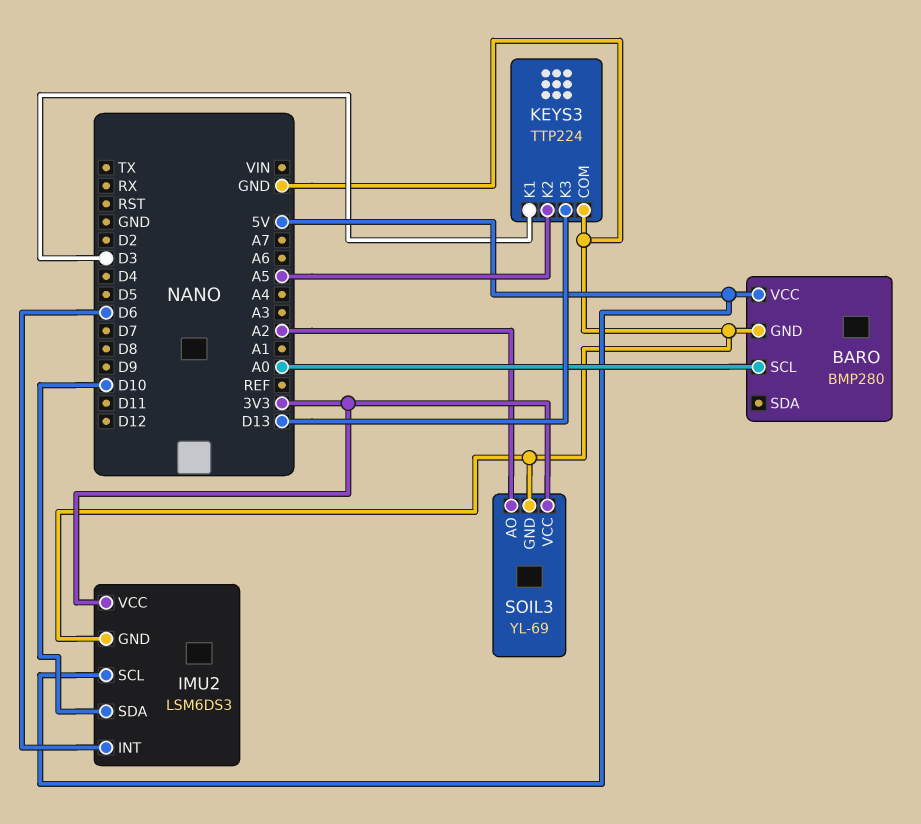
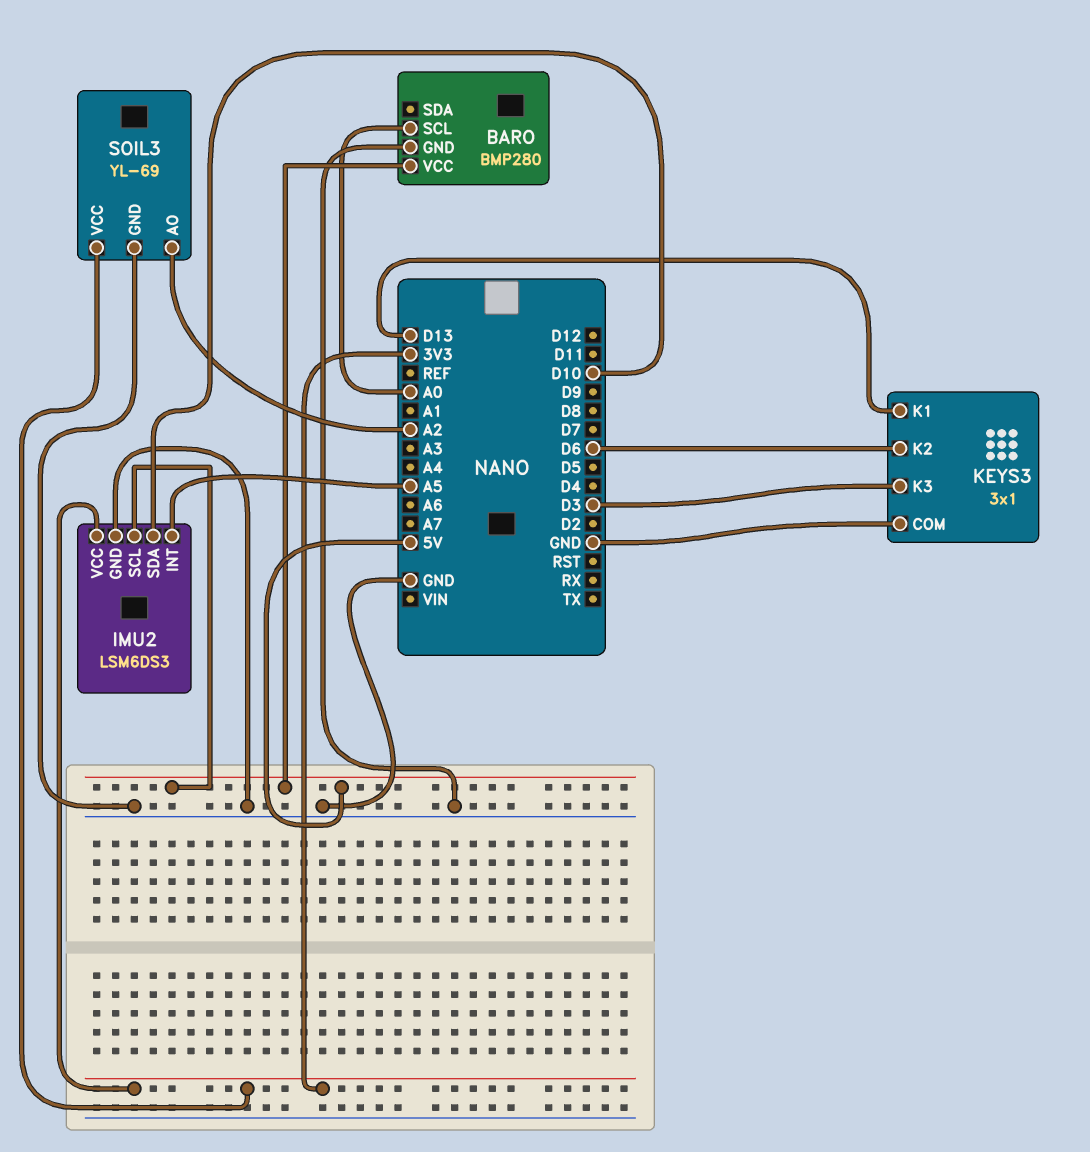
IMU2 pin INT: D6 -> A5
KEYS3: TTP224 -> 3x1
KEYS3 pin K1: D3 -> D13
KEYS3 pin K2: A5 -> D6
KEYS3 pin K3: D13 -> D3

